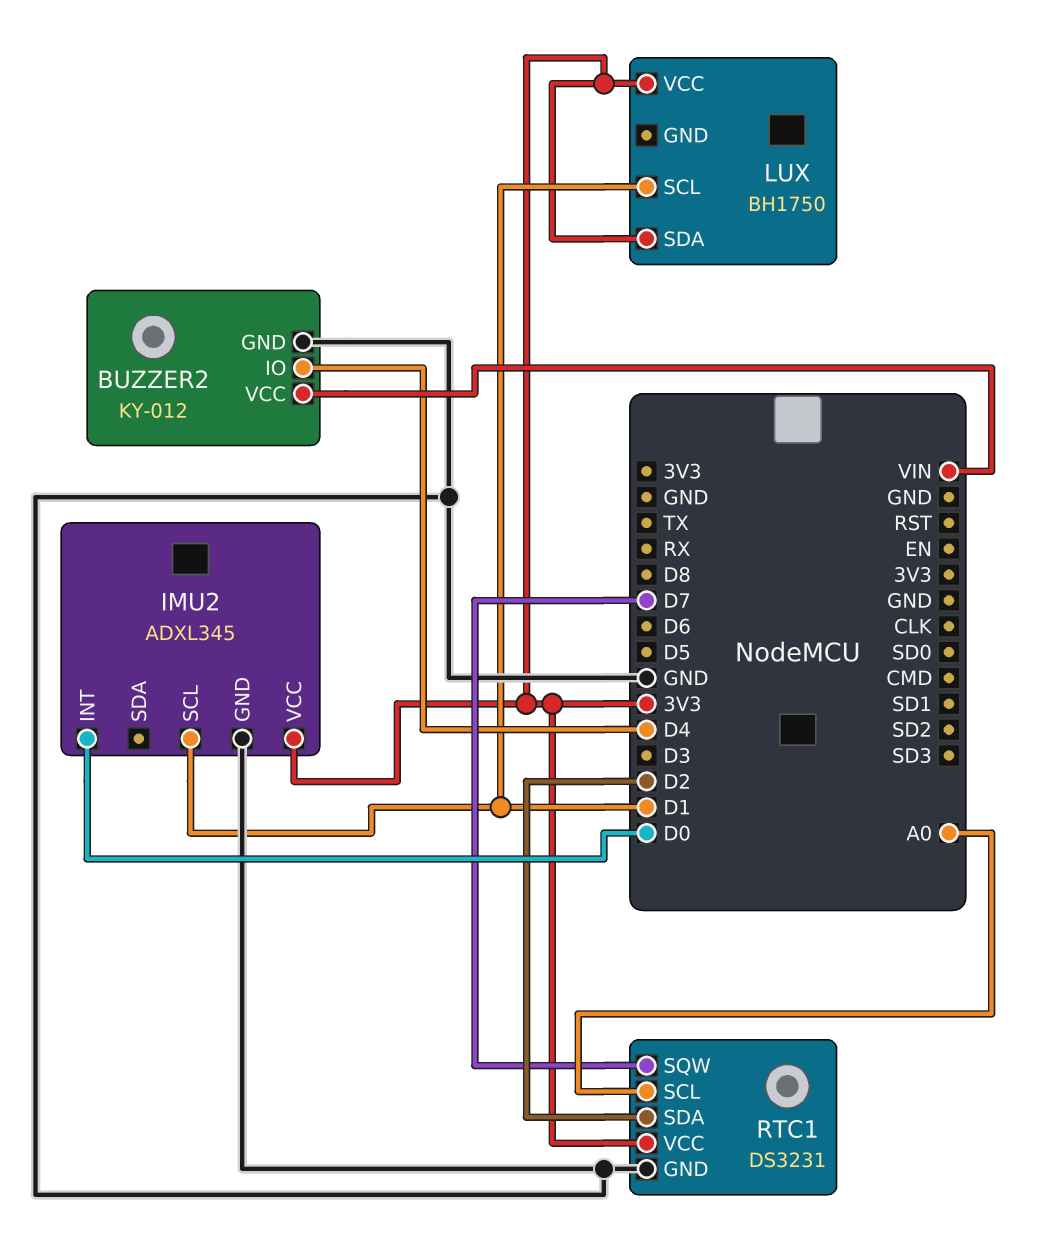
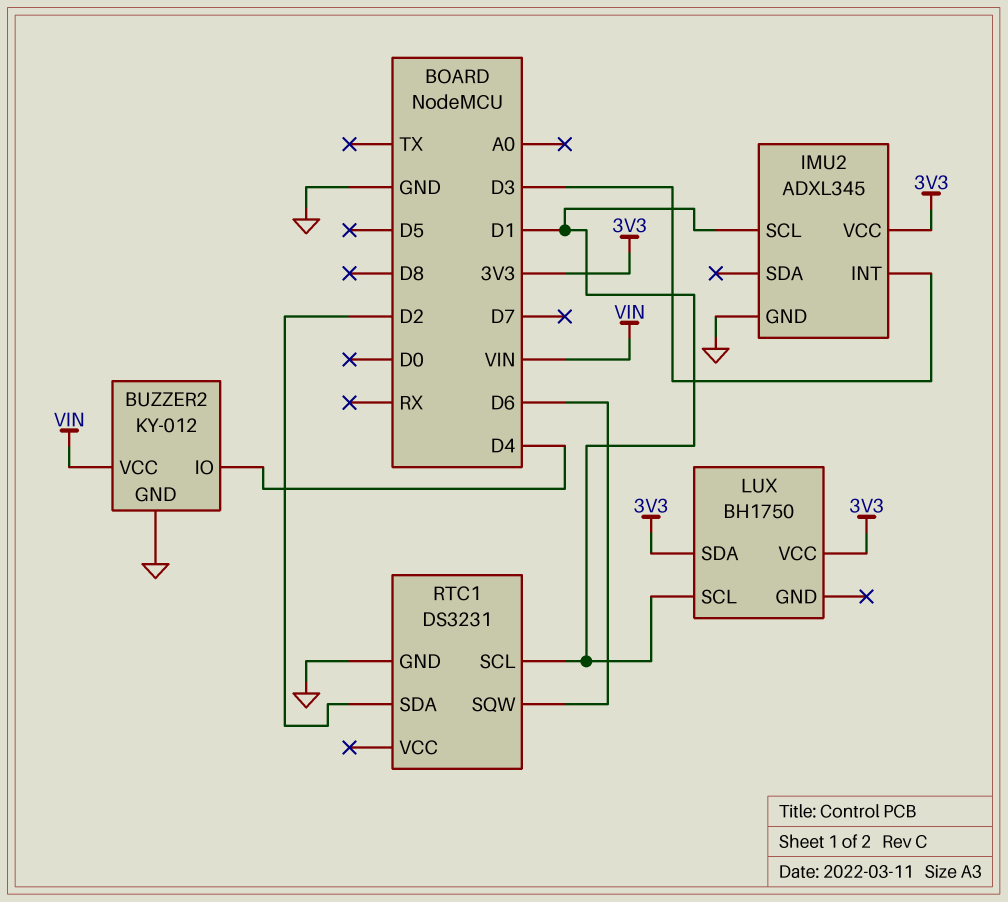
IMU2 pin INT: D0 -> D3
RTC1 pin SCL: A0 -> D1
RTC1 pin SQW: D7 -> D6
RTC1 pin VCC: 3V3 -> none

